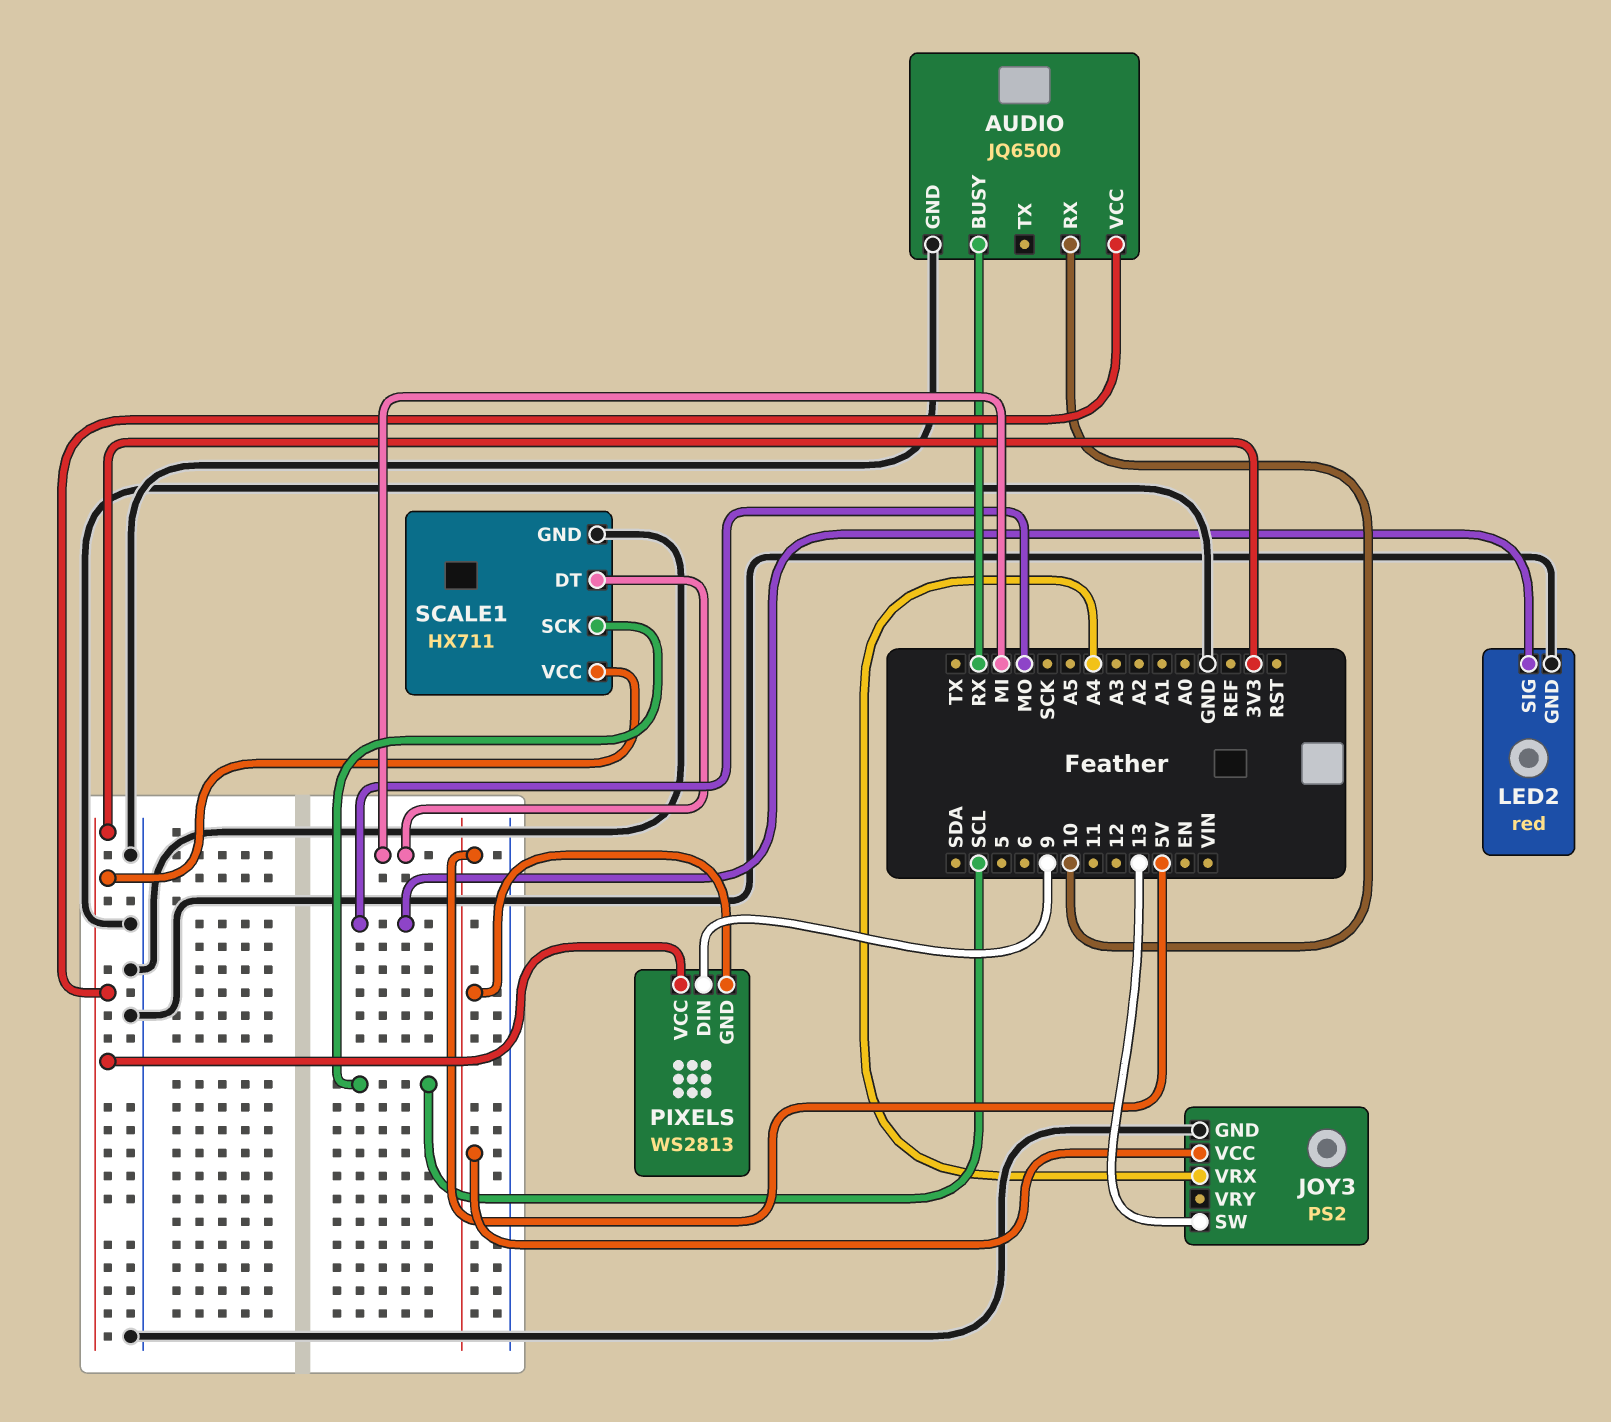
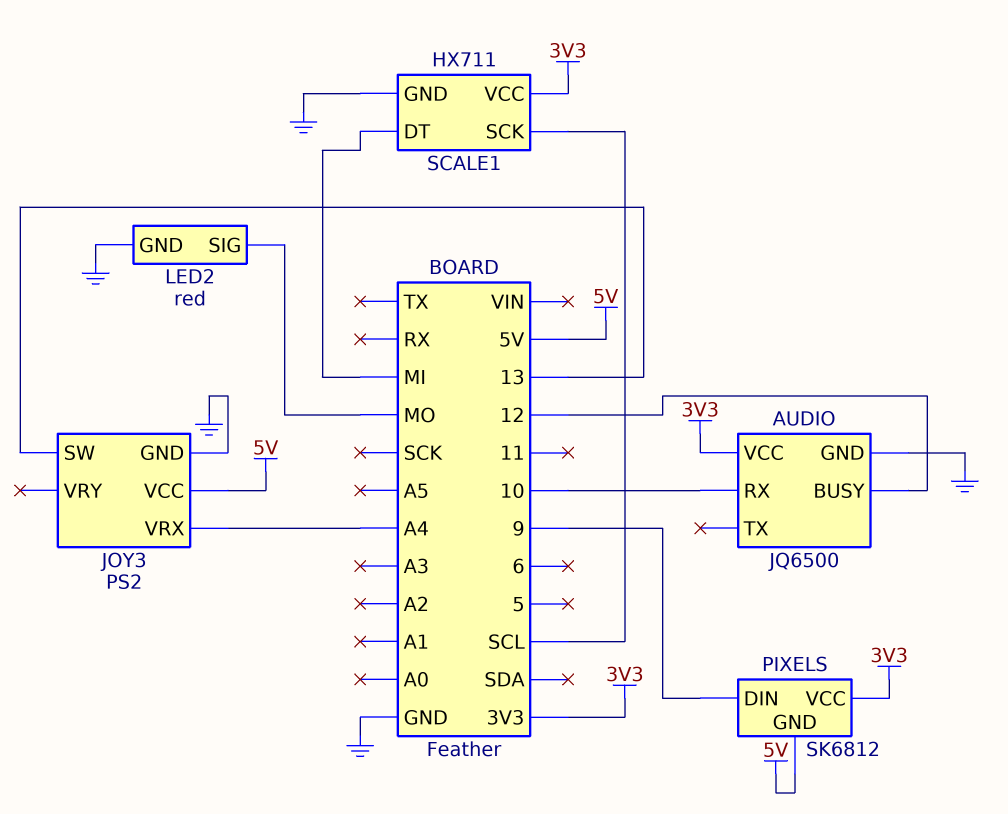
AUDIO pin BUSY: RX -> 12
PIXELS: WS2813 -> SK6812

